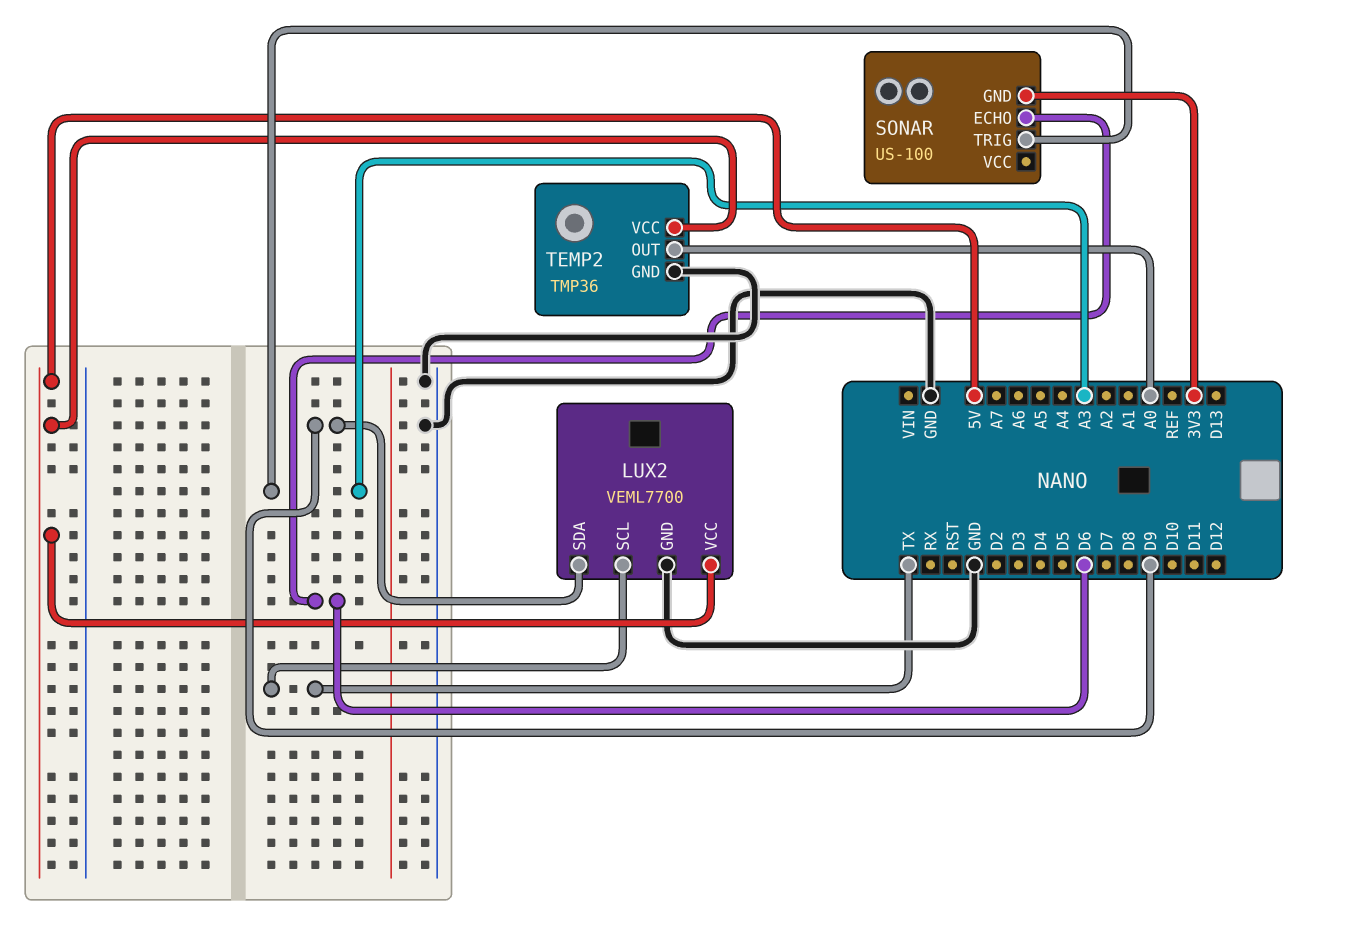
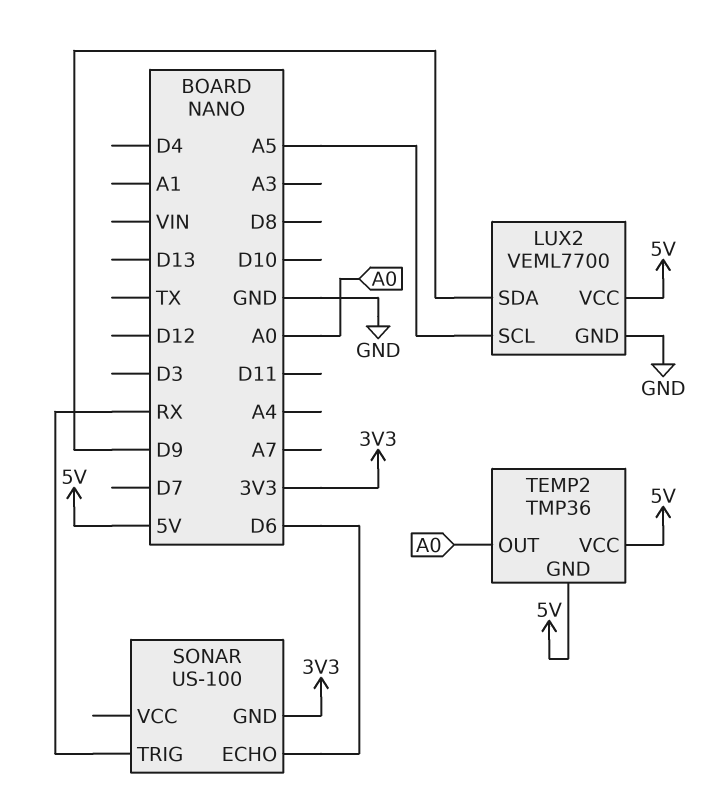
LUX2 pin SCL: TX -> A5
SONAR pin TRIG: A3 -> RX
TEMP2 pin GND: GND -> 5V

